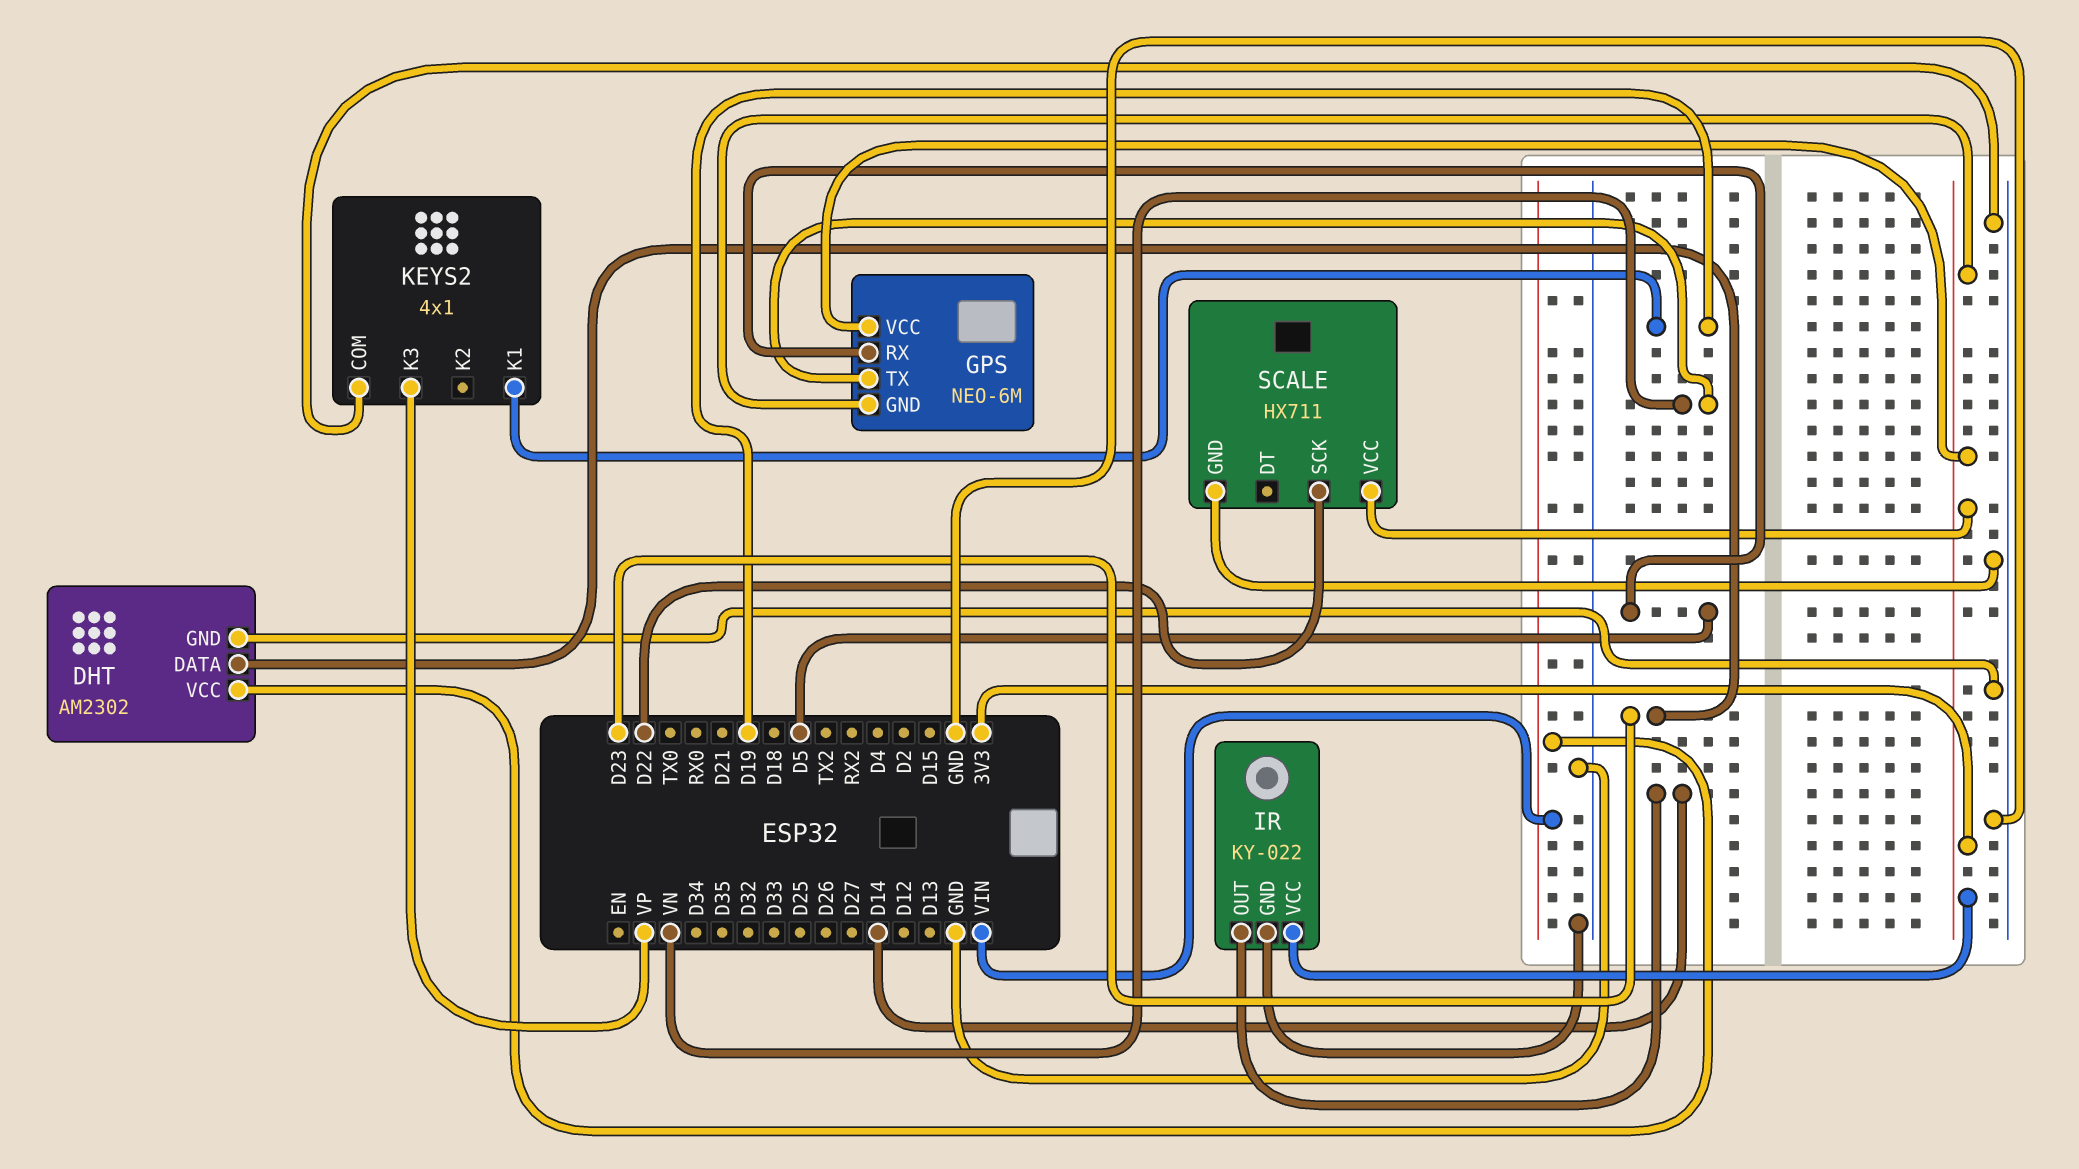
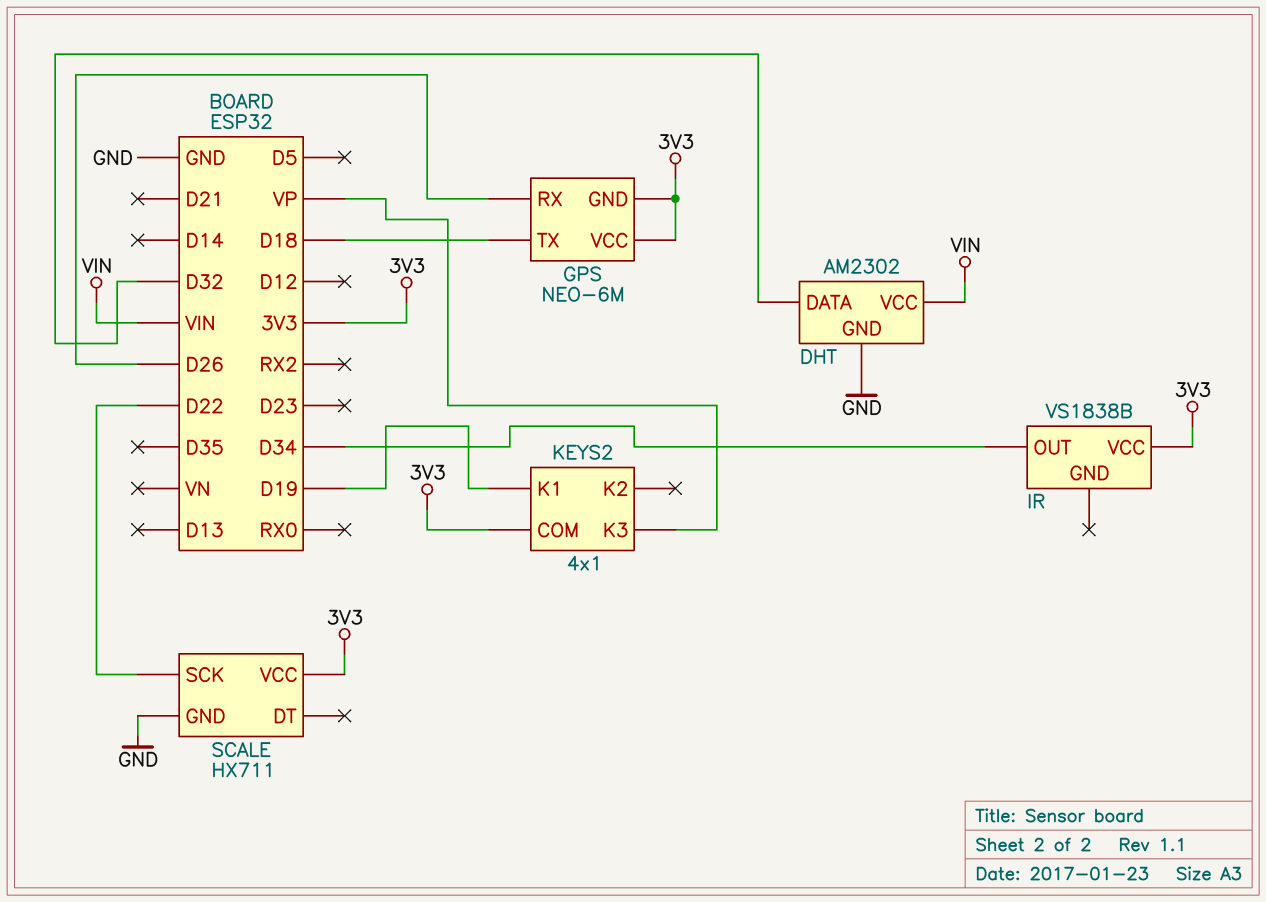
DHT pin DATA: D23 -> D32
GPS pin RX: D5 -> D26
GPS pin TX: VN -> D18
IR: KY-022 -> VS1838B
IR pin GND: GND -> none
IR pin OUT: D14 -> D34
KEYS2 pin COM: GND -> 3V3

